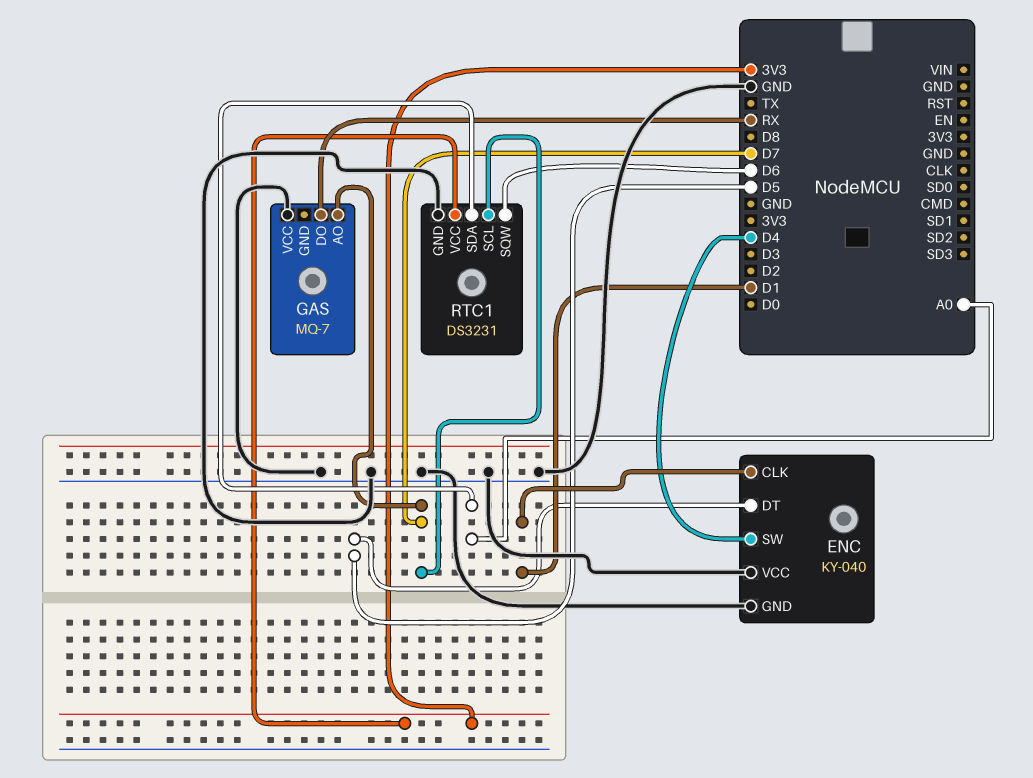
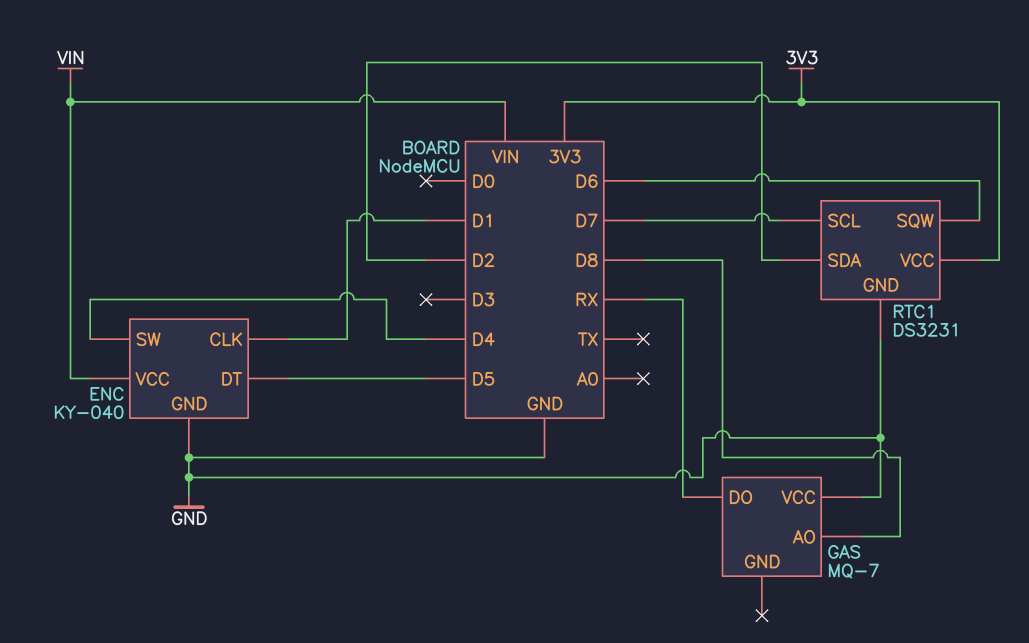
ENC pin VCC: GND -> VIN
GAS pin AO: D7 -> D8
RTC1 pin SDA: A0 -> D2

